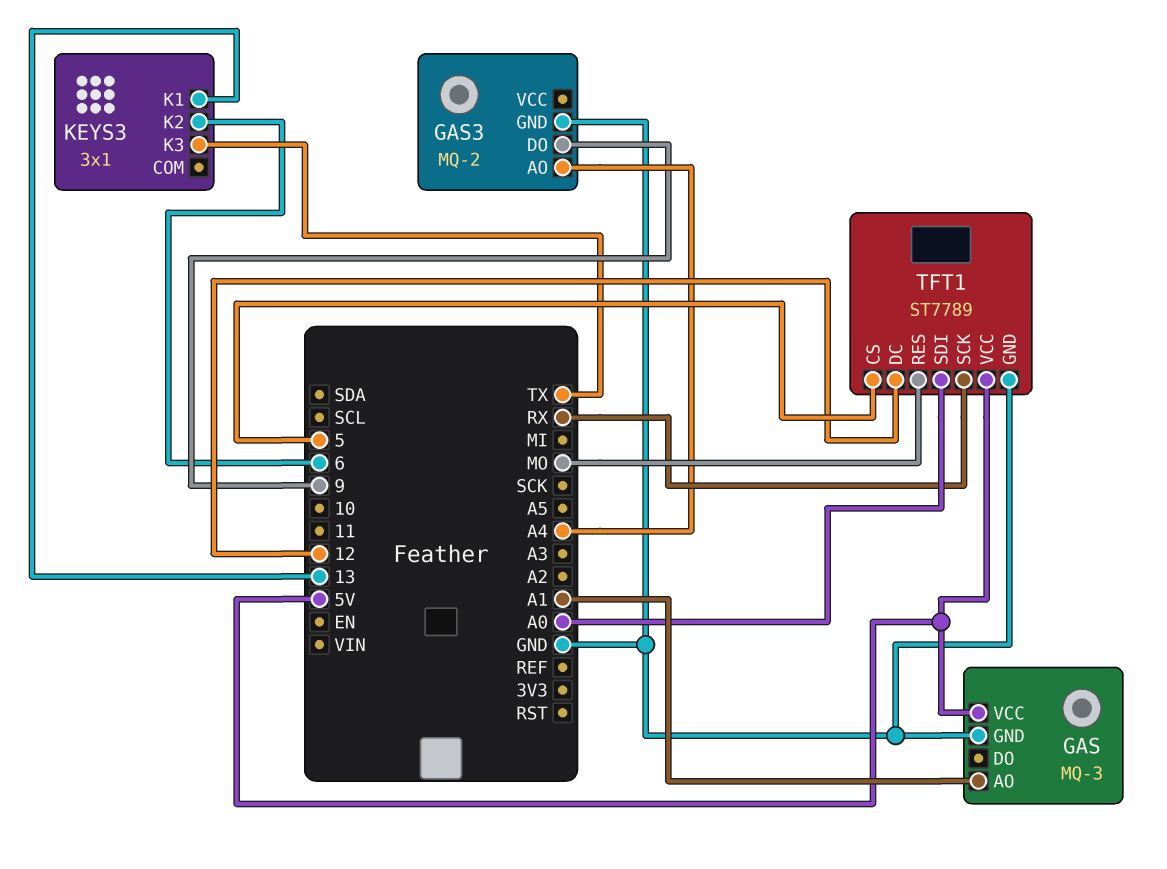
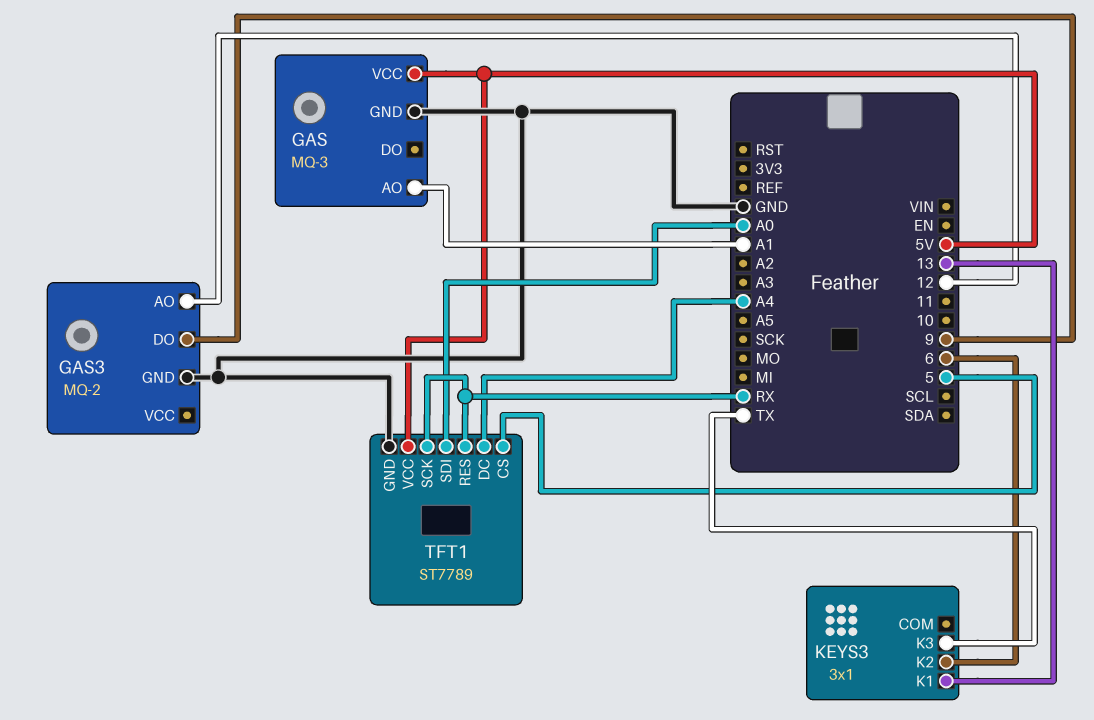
GAS3 pin AO: A4 -> 12
TFT1 pin DC: 12 -> A4
TFT1 pin RES: MO -> RX

